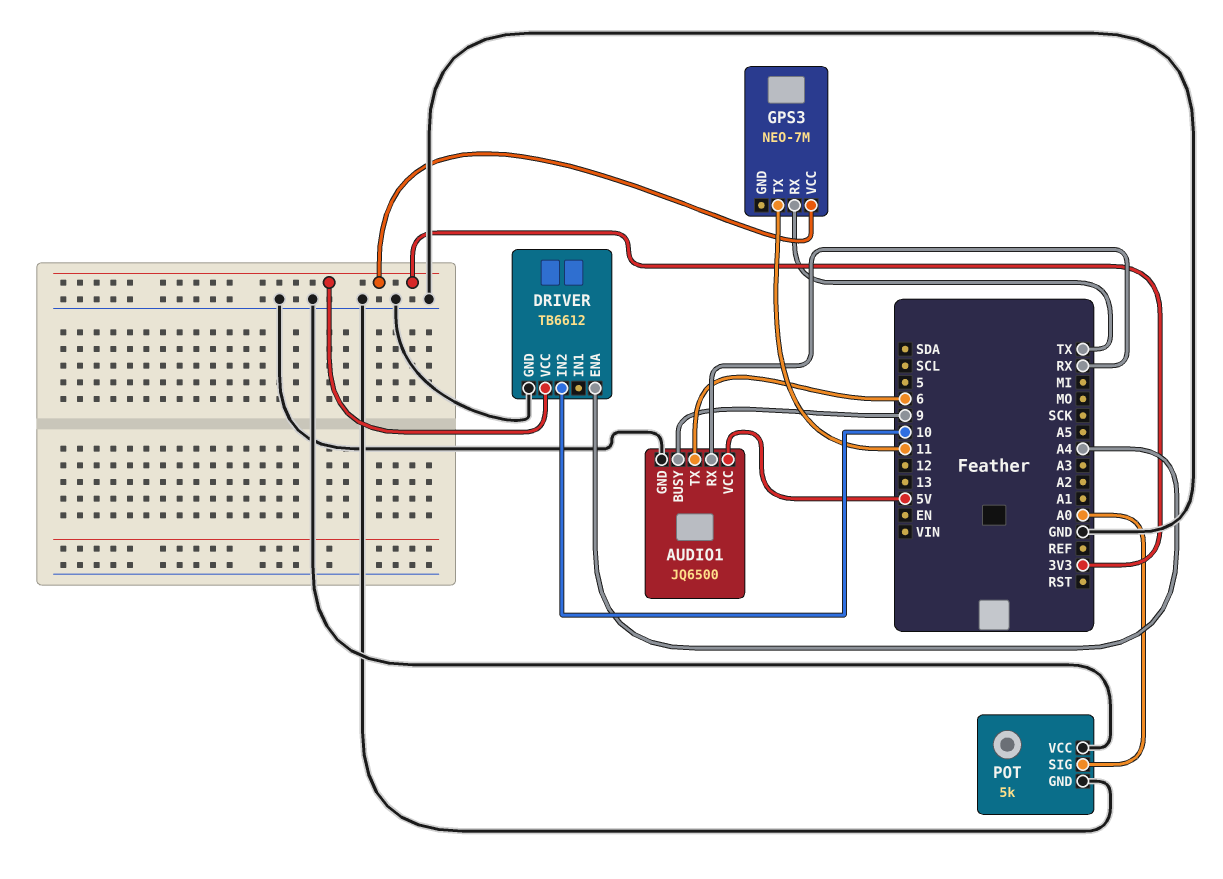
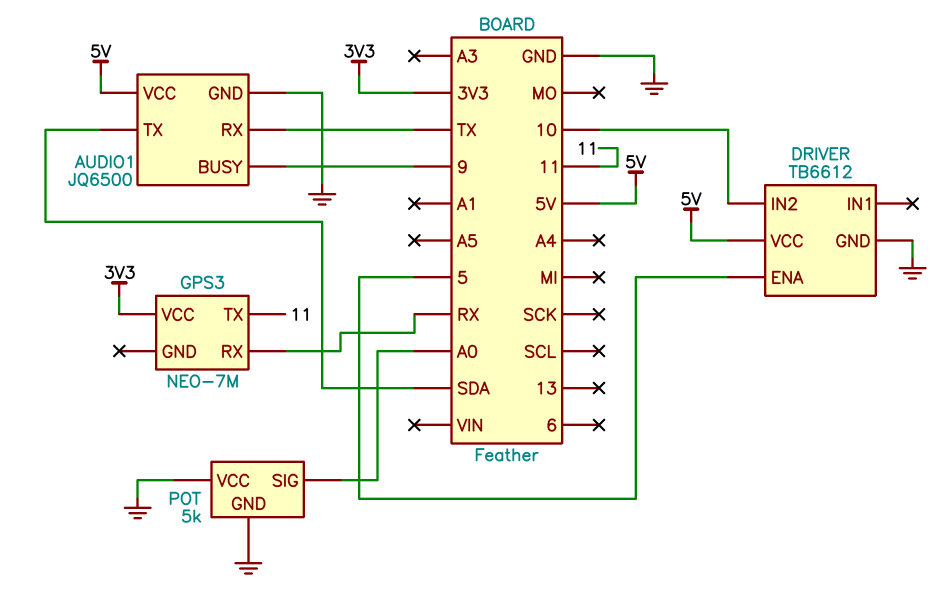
AUDIO1 pin RX: RX -> TX
AUDIO1 pin TX: 6 -> SDA
DRIVER pin ENA: A4 -> 5
DRIVER pin VCC: 3V3 -> 5V
GPS3 pin RX: TX -> RX

